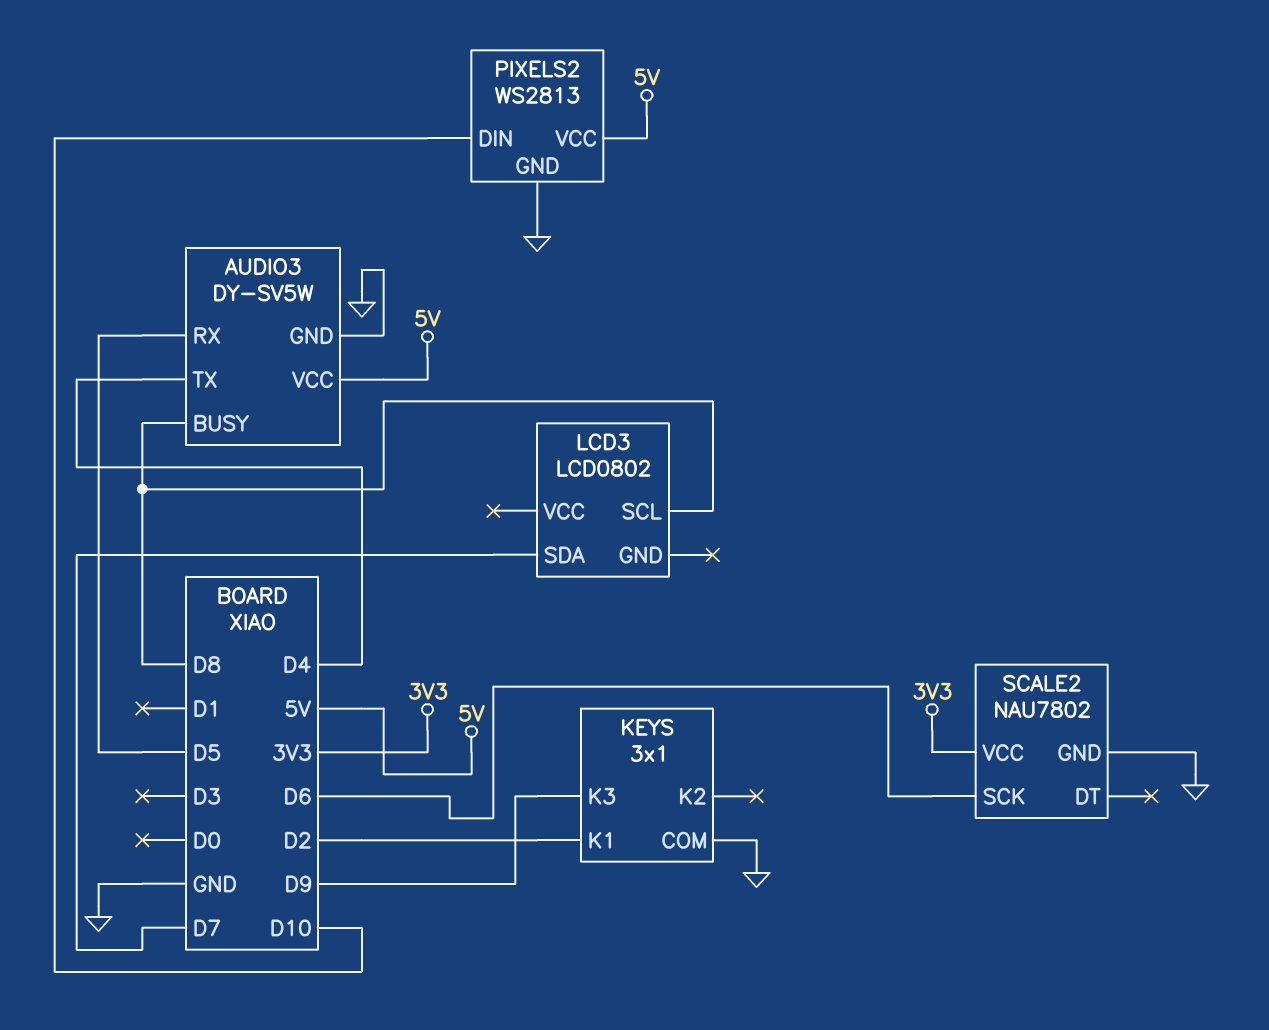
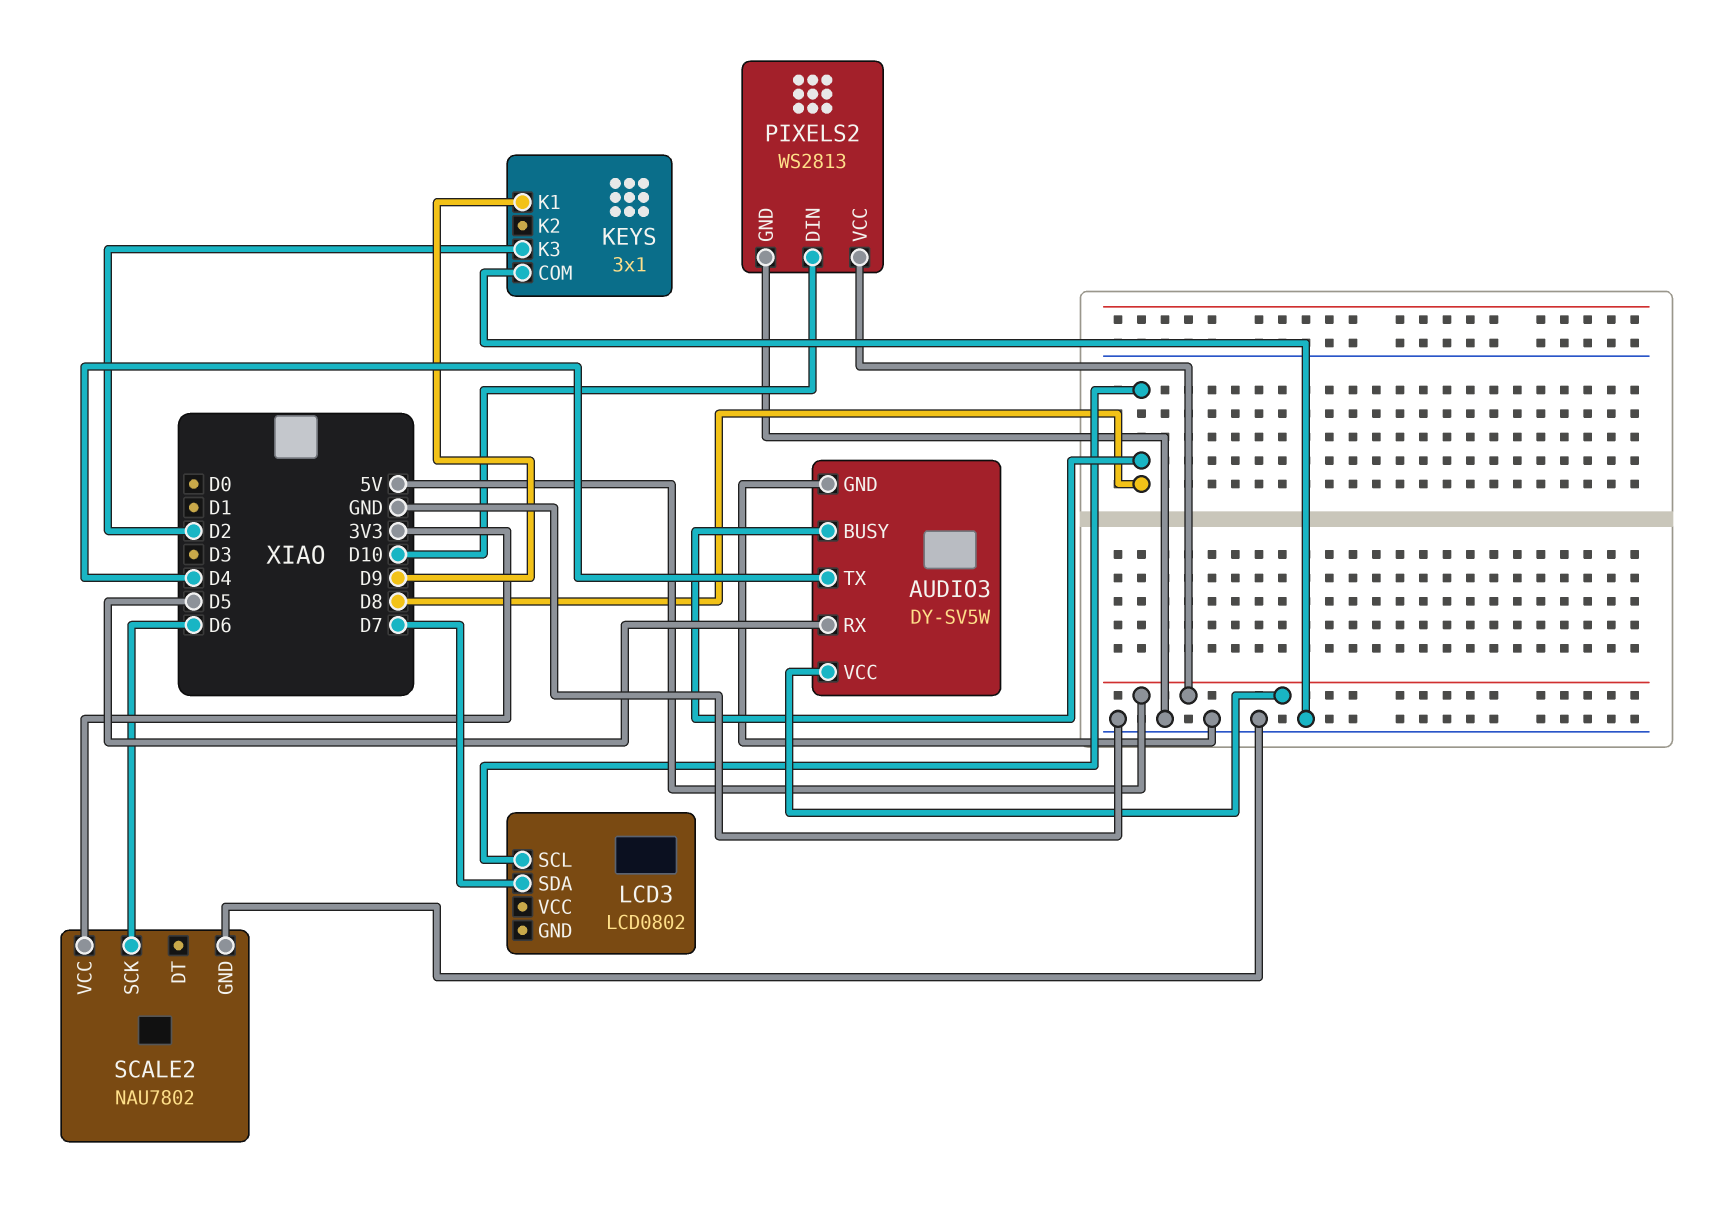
KEYS pin K1: D2 -> D9
KEYS pin K3: D9 -> D2

